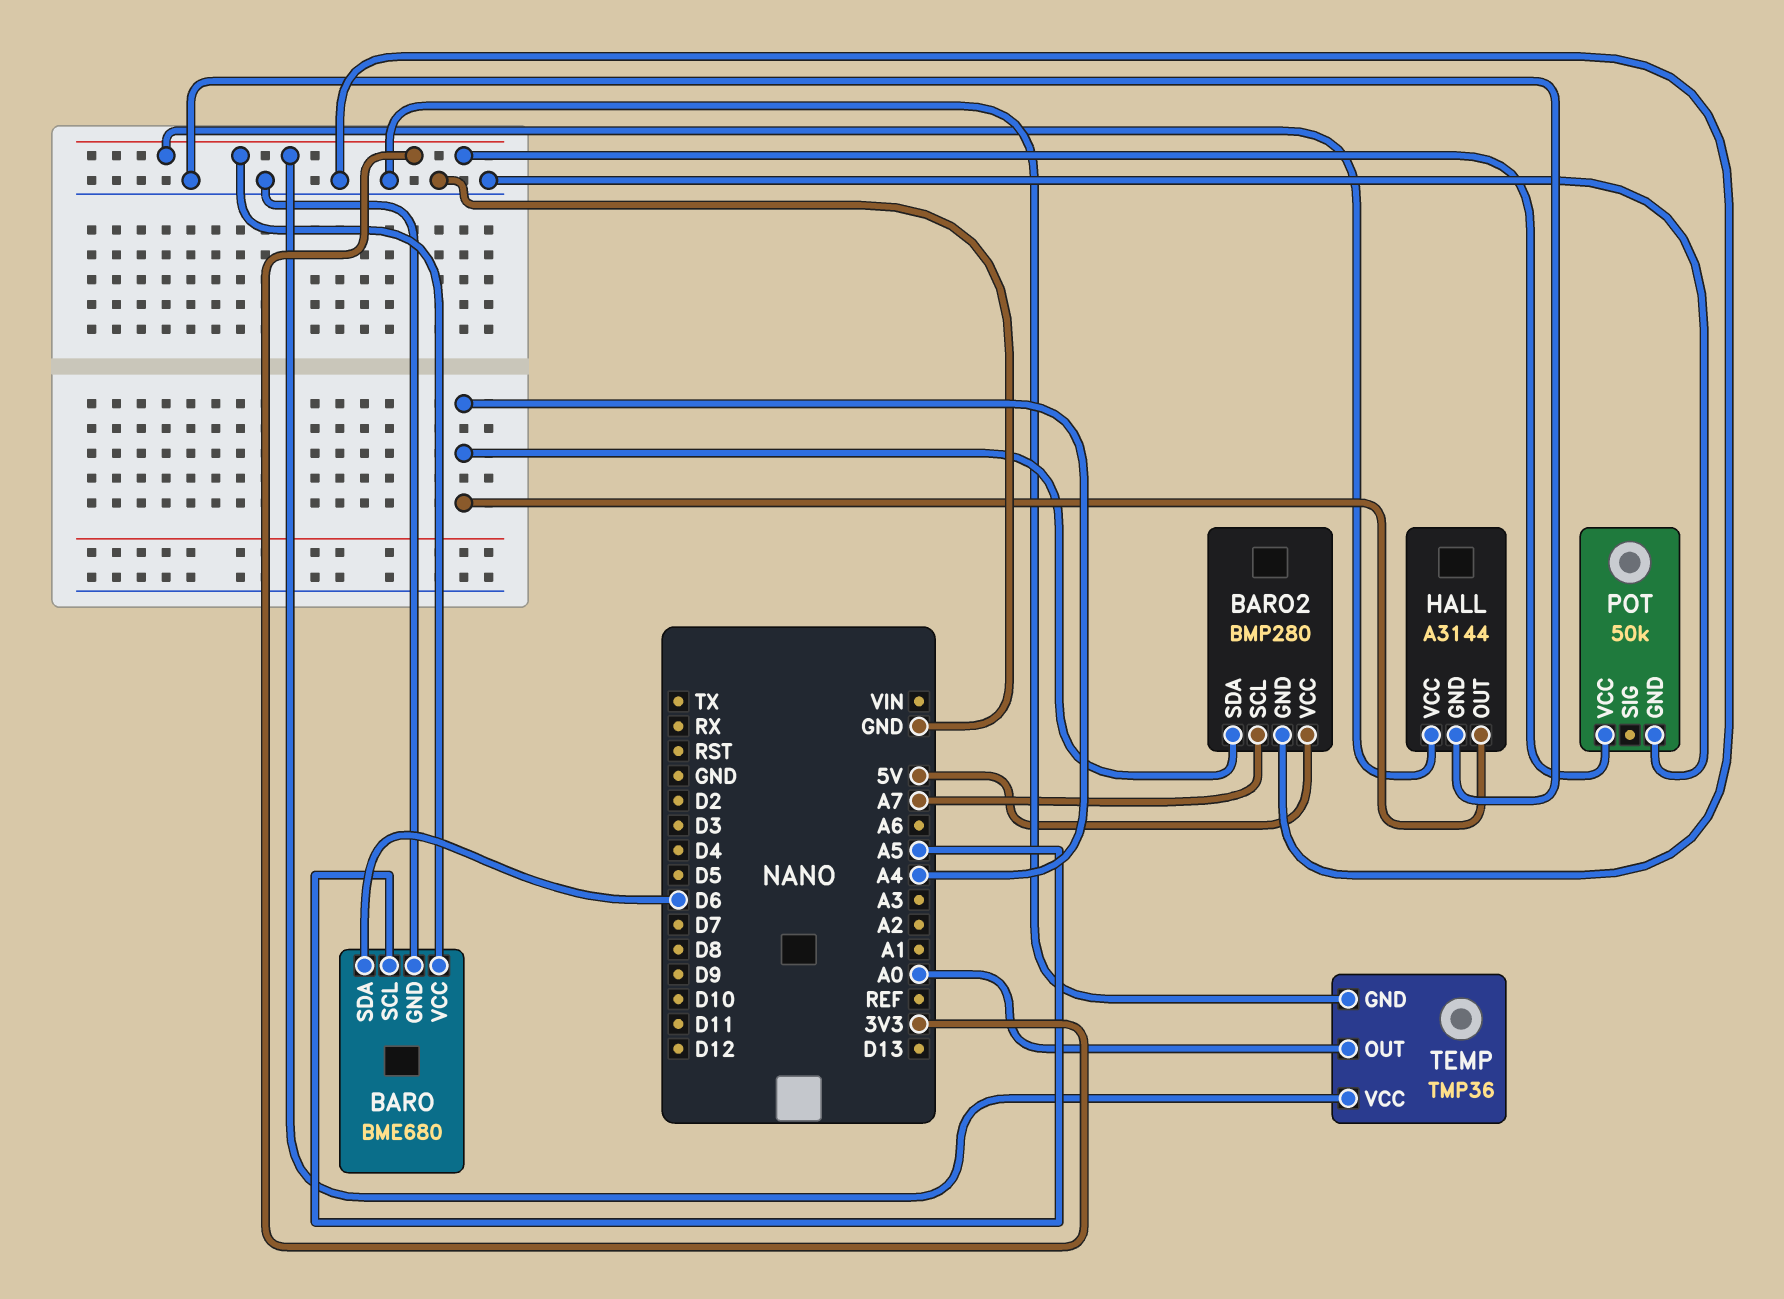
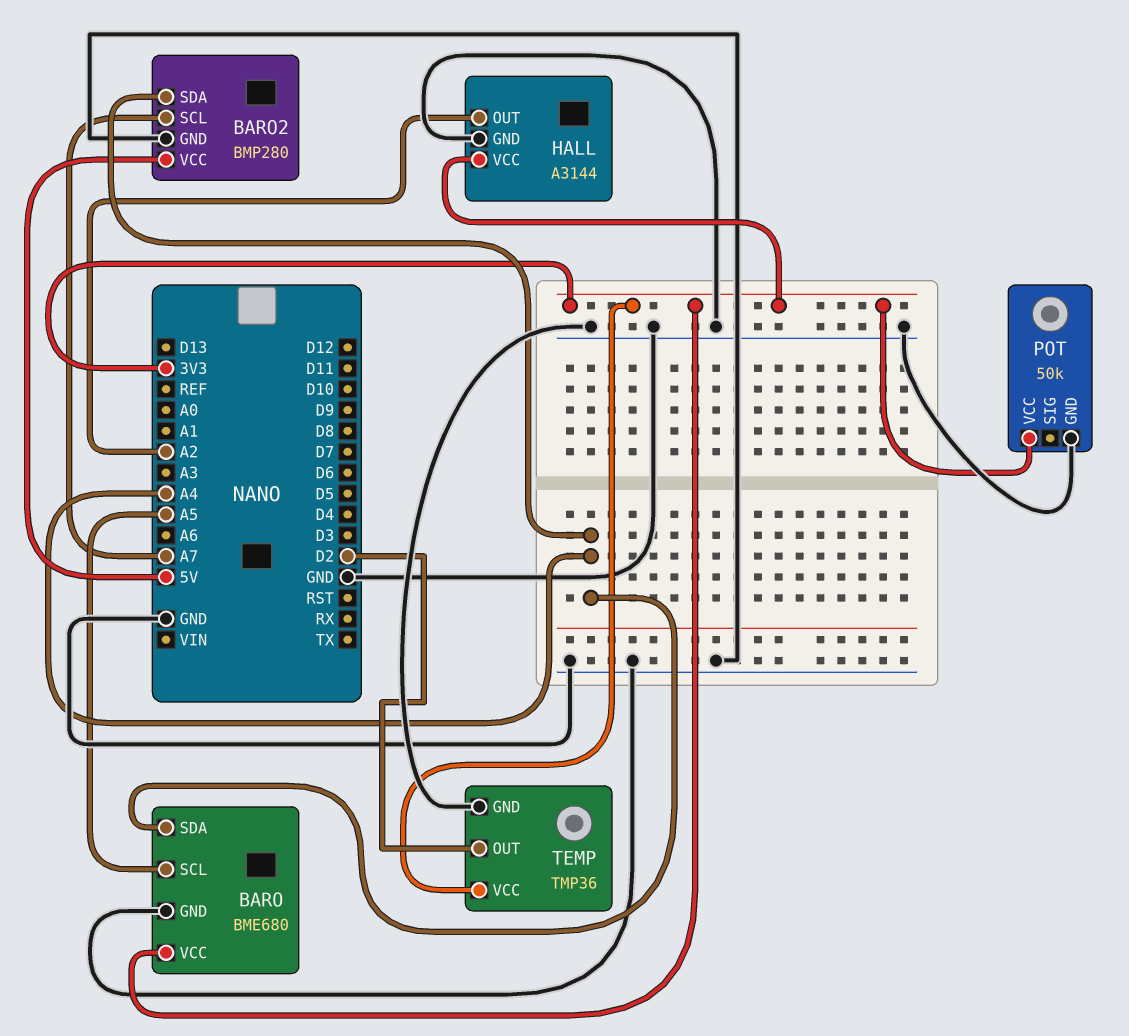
BARO pin SDA: D6 -> A4
HALL pin OUT: A4 -> A2
TEMP pin OUT: A0 -> D2

